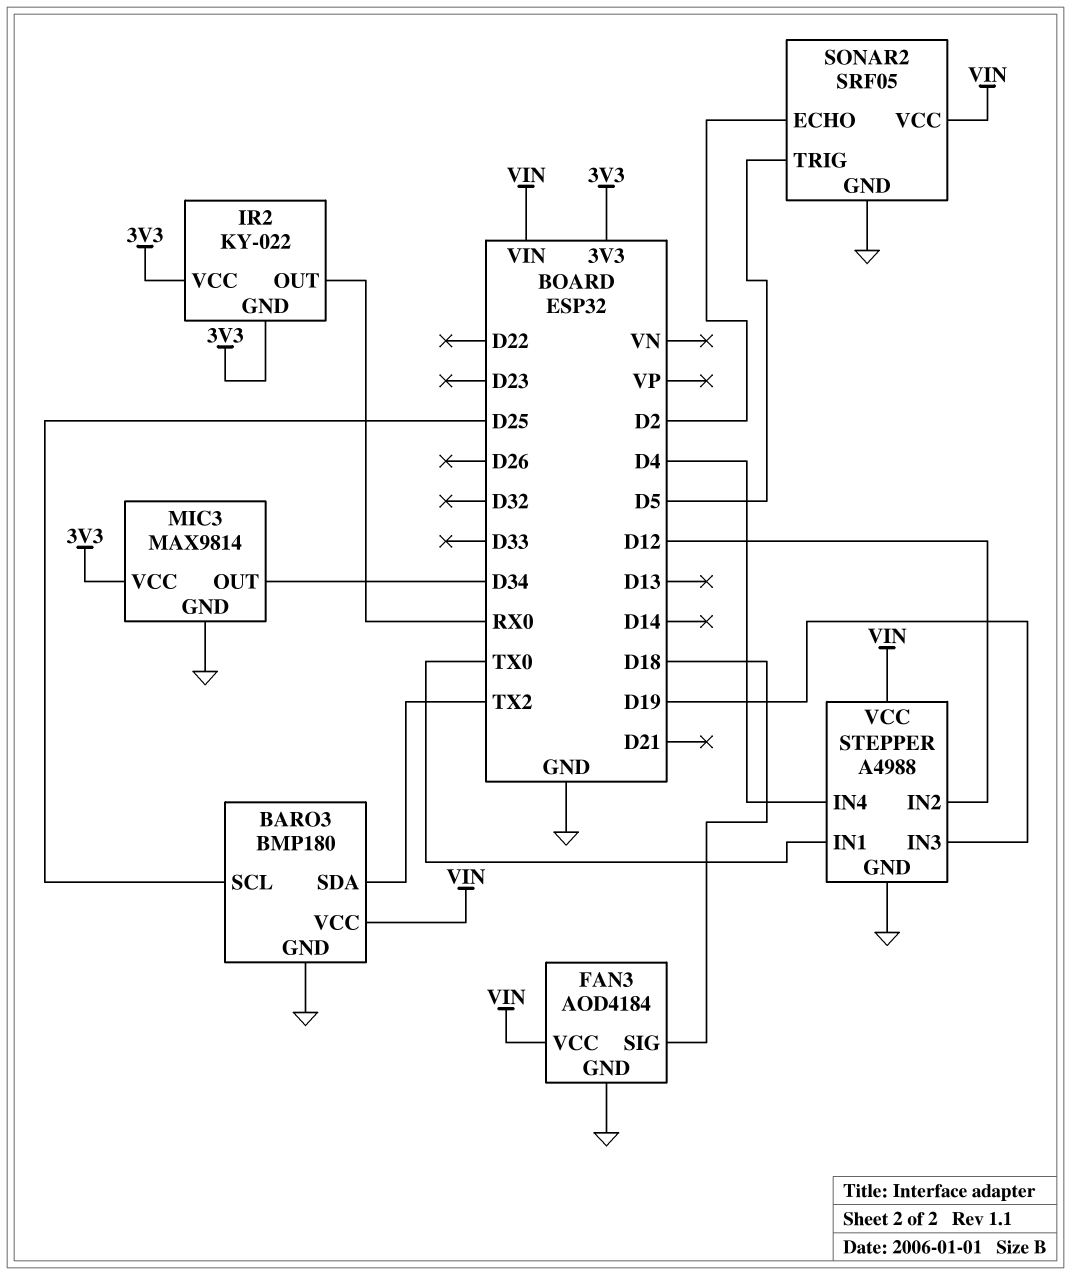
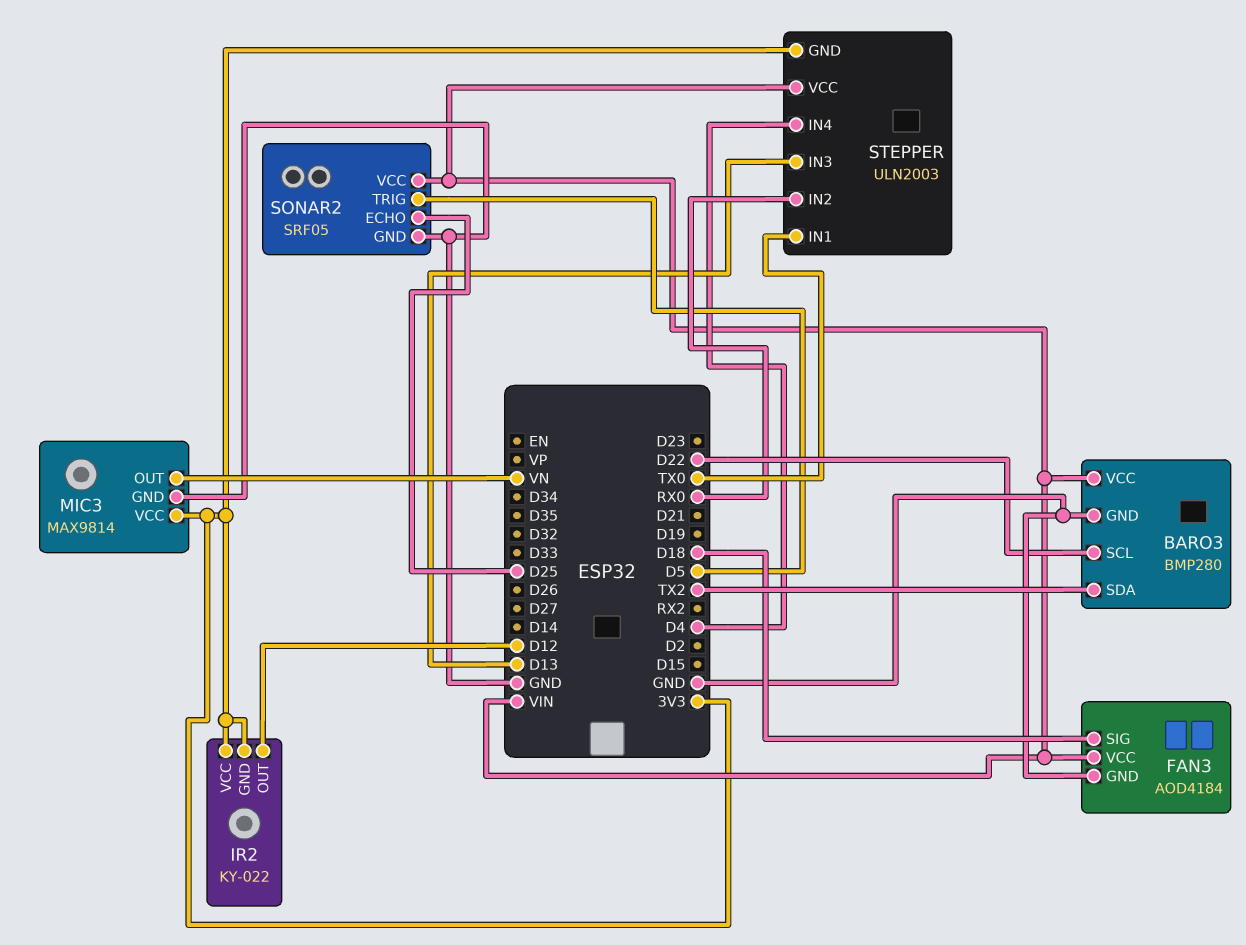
BARO3: BMP180 -> BMP280
BARO3 pin SCL: D25 -> D22
IR2 pin OUT: RX0 -> D12
MIC3 pin OUT: D34 -> VN
SONAR2 pin ECHO: D2 -> D25
STEPPER: A4988 -> ULN2003
STEPPER pin GND: GND -> 3V3
STEPPER pin IN2: D12 -> RX0
STEPPER pin IN3: D19 -> D13

